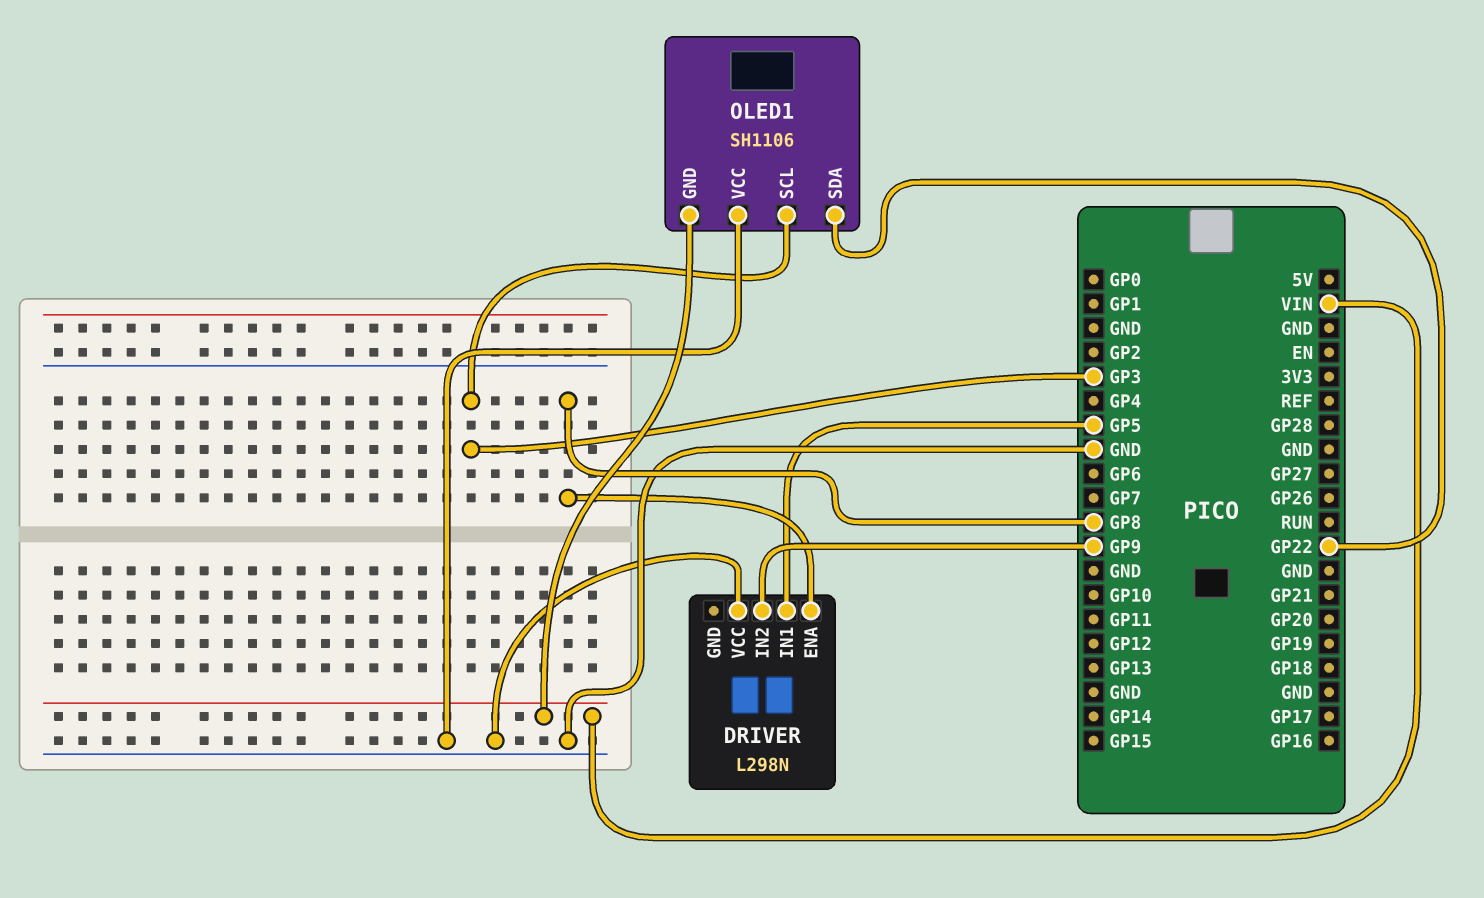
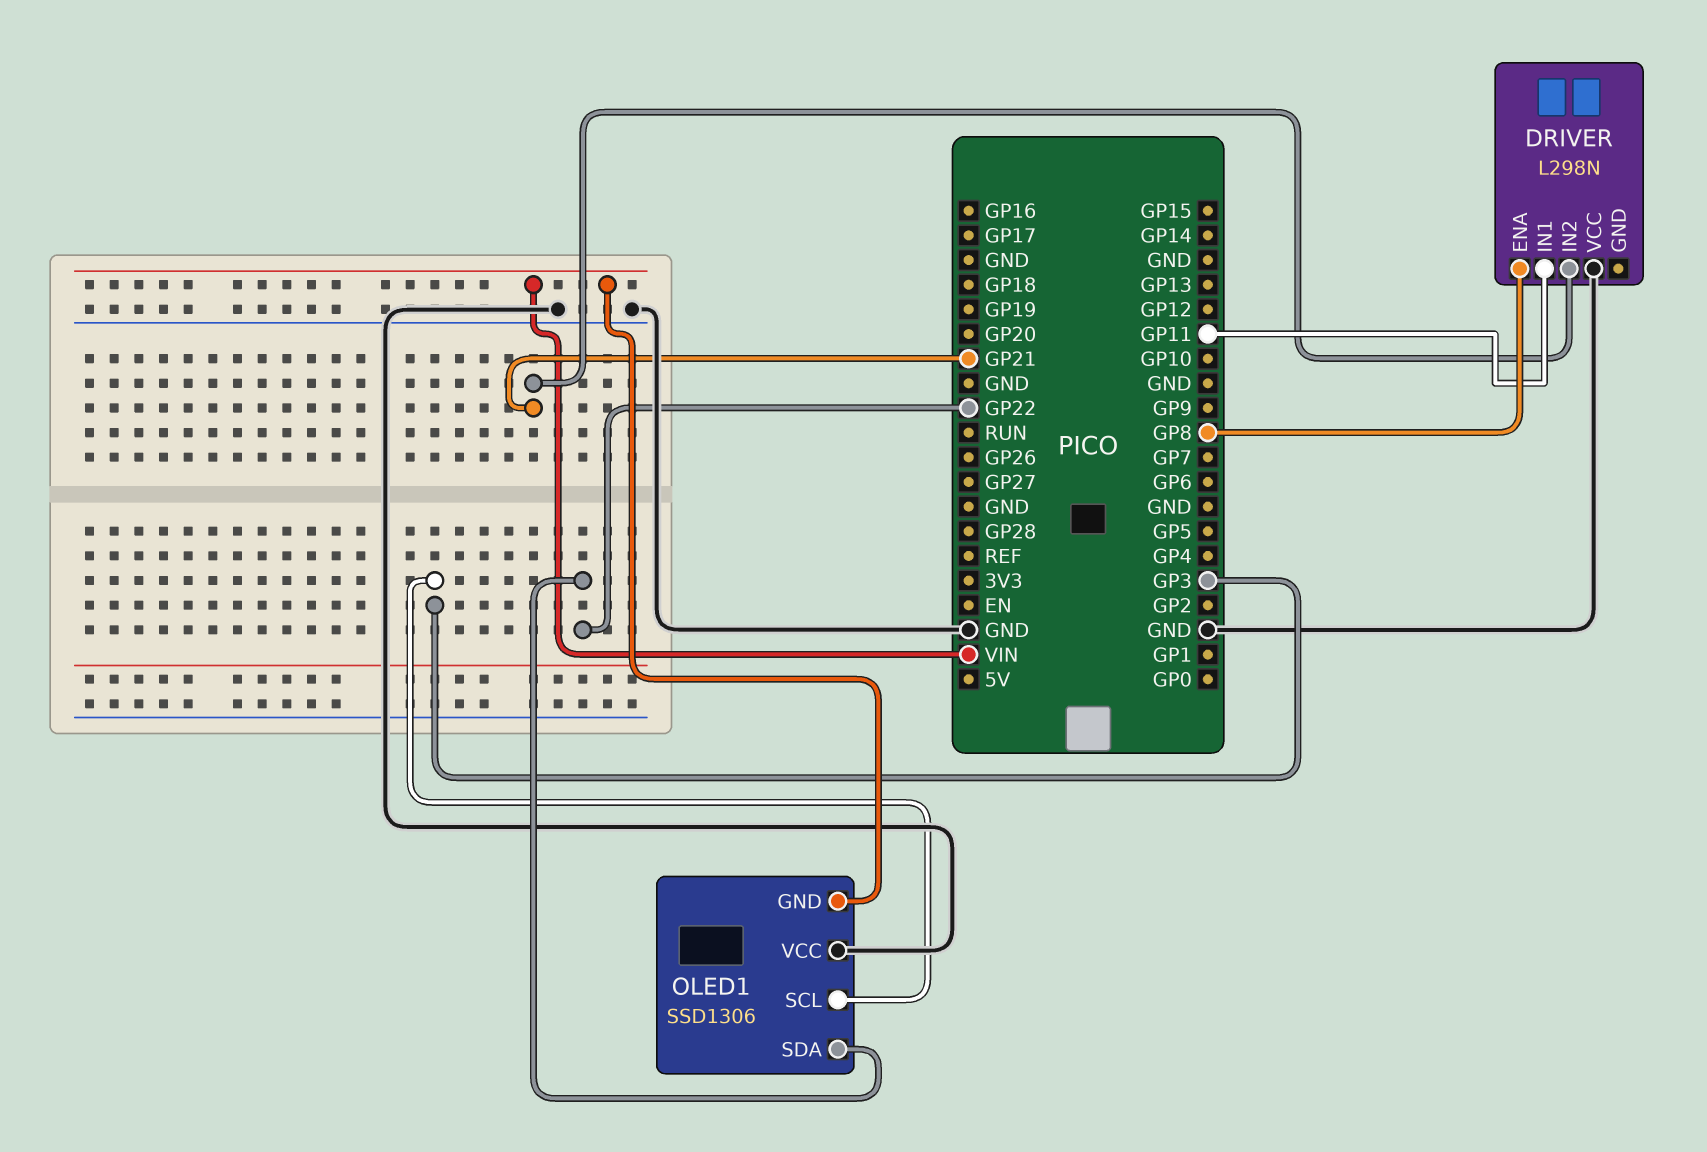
DRIVER pin IN1: GP5 -> GP11
DRIVER pin IN2: GP9 -> GP21
OLED1: SH1106 -> SSD1306

